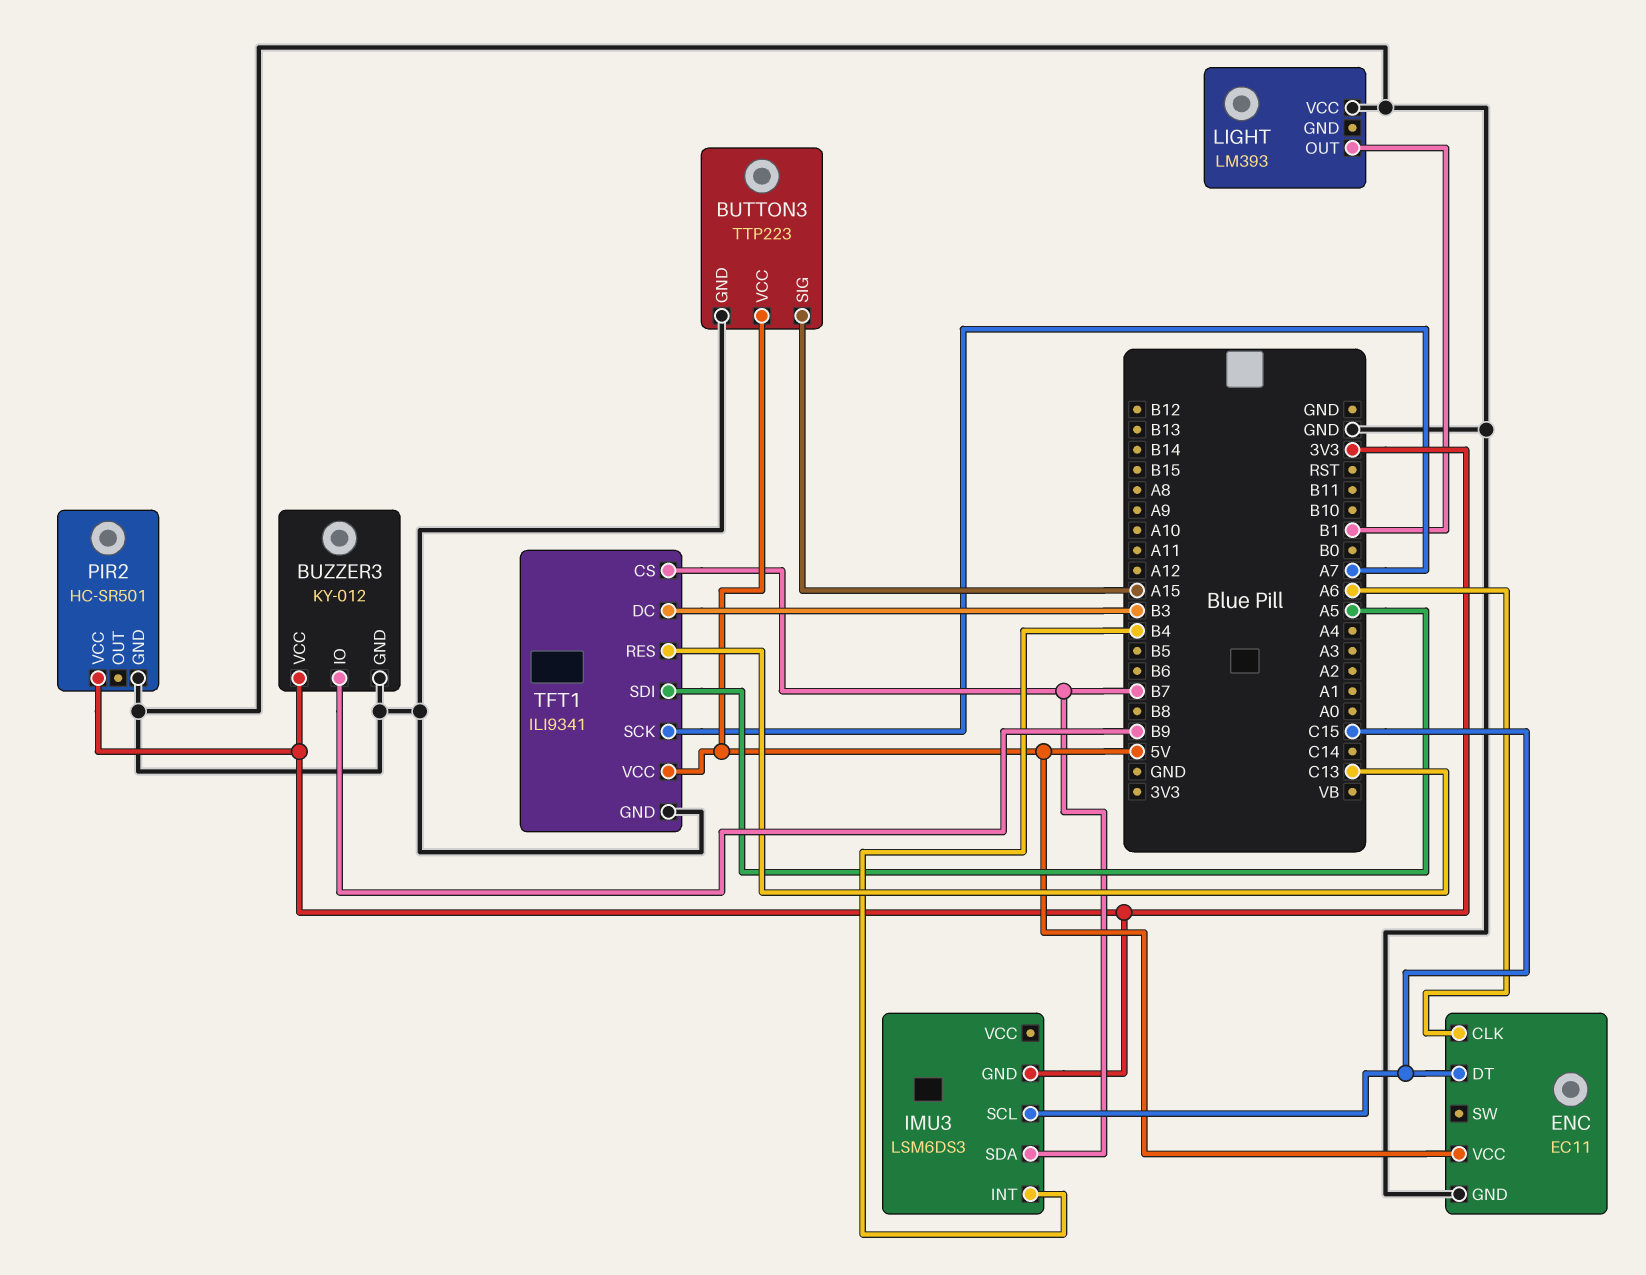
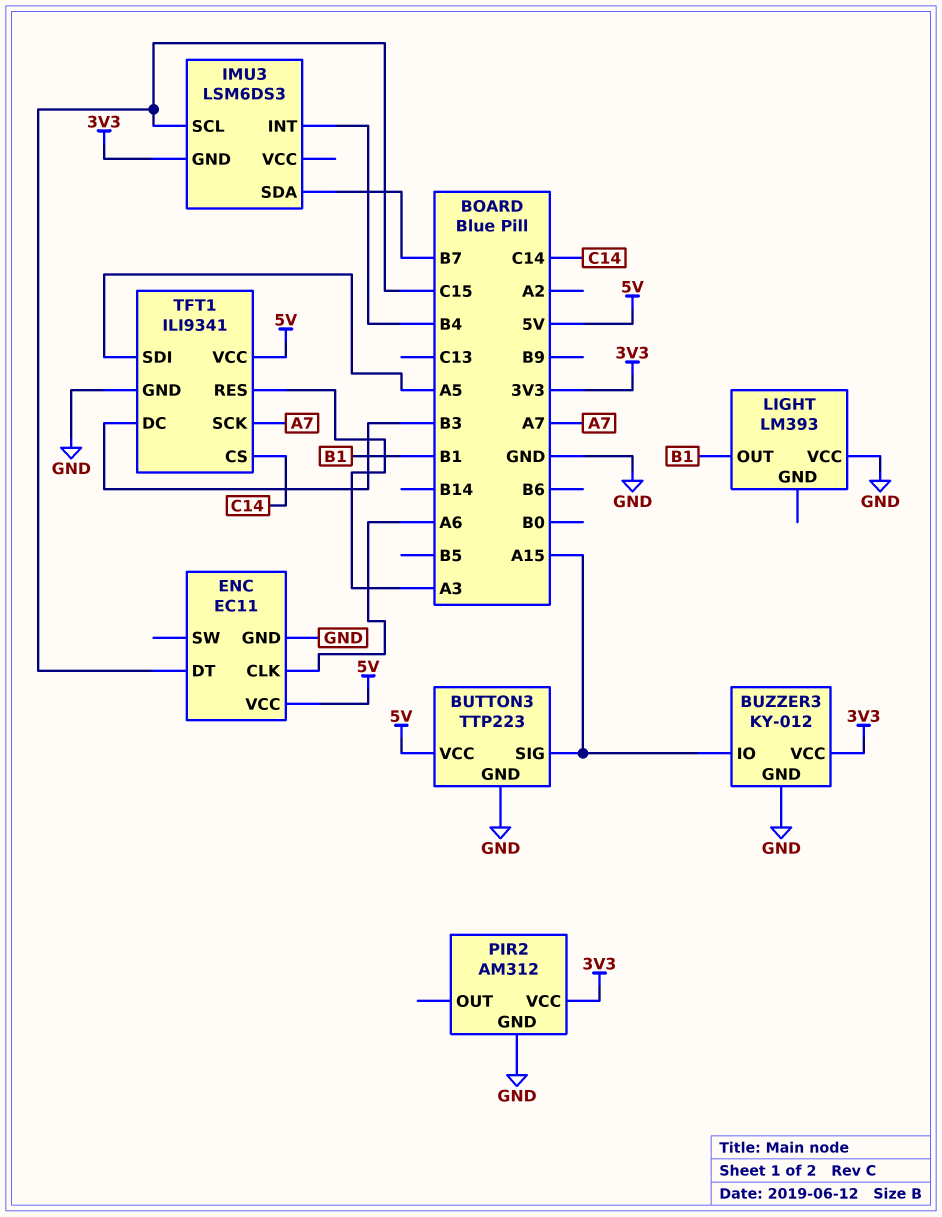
BUZZER3 pin IO: B9 -> A15
PIR2: HC-SR501 -> AM312
TFT1 pin CS: B7 -> C14
TFT1 pin RES: C13 -> A3

